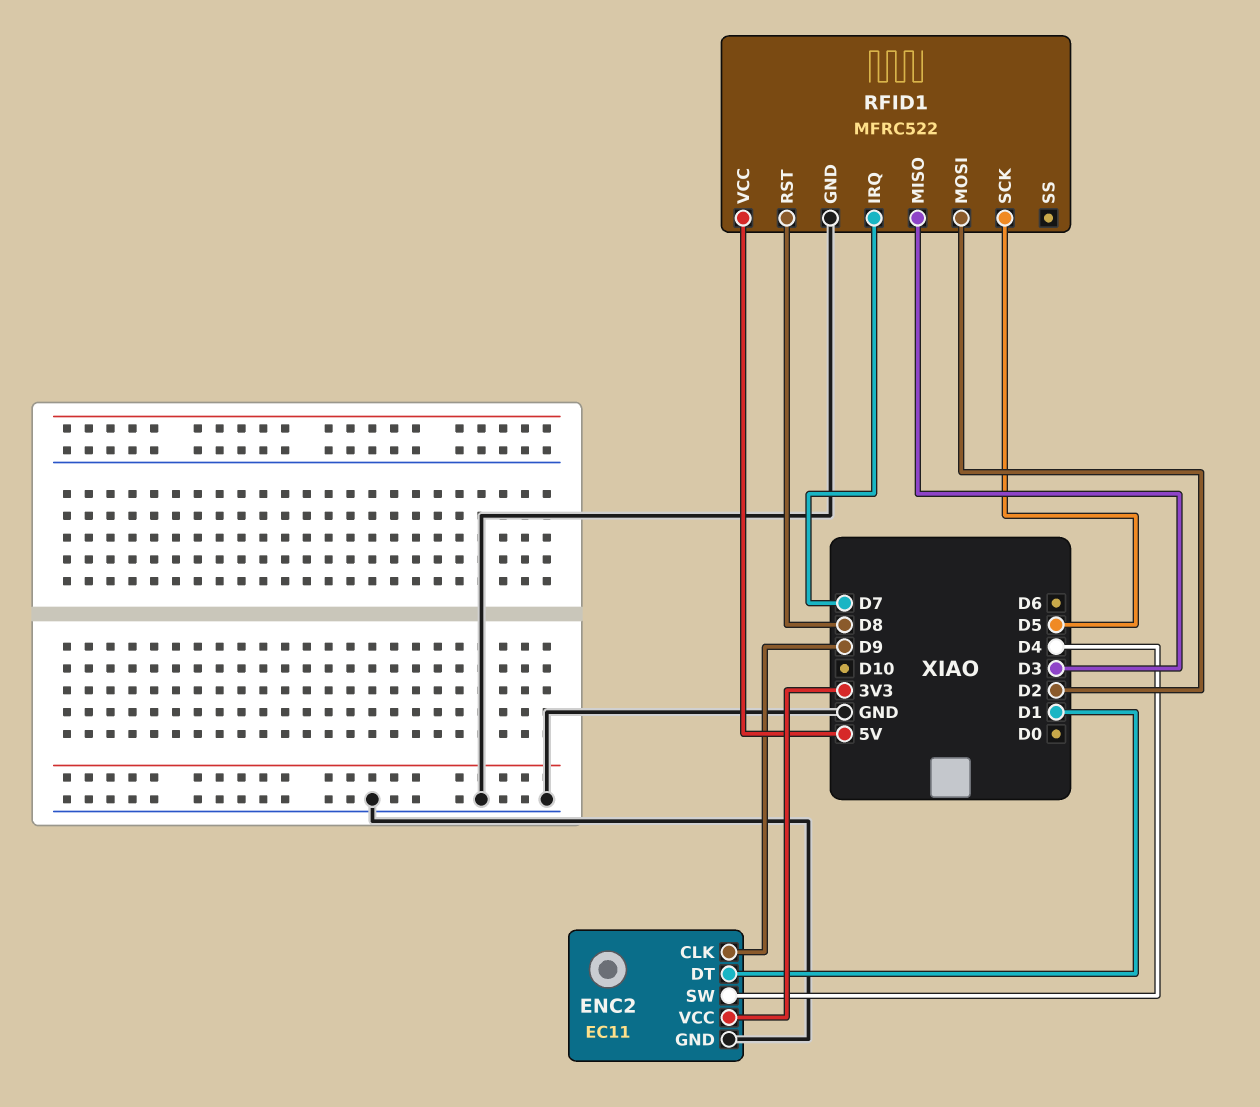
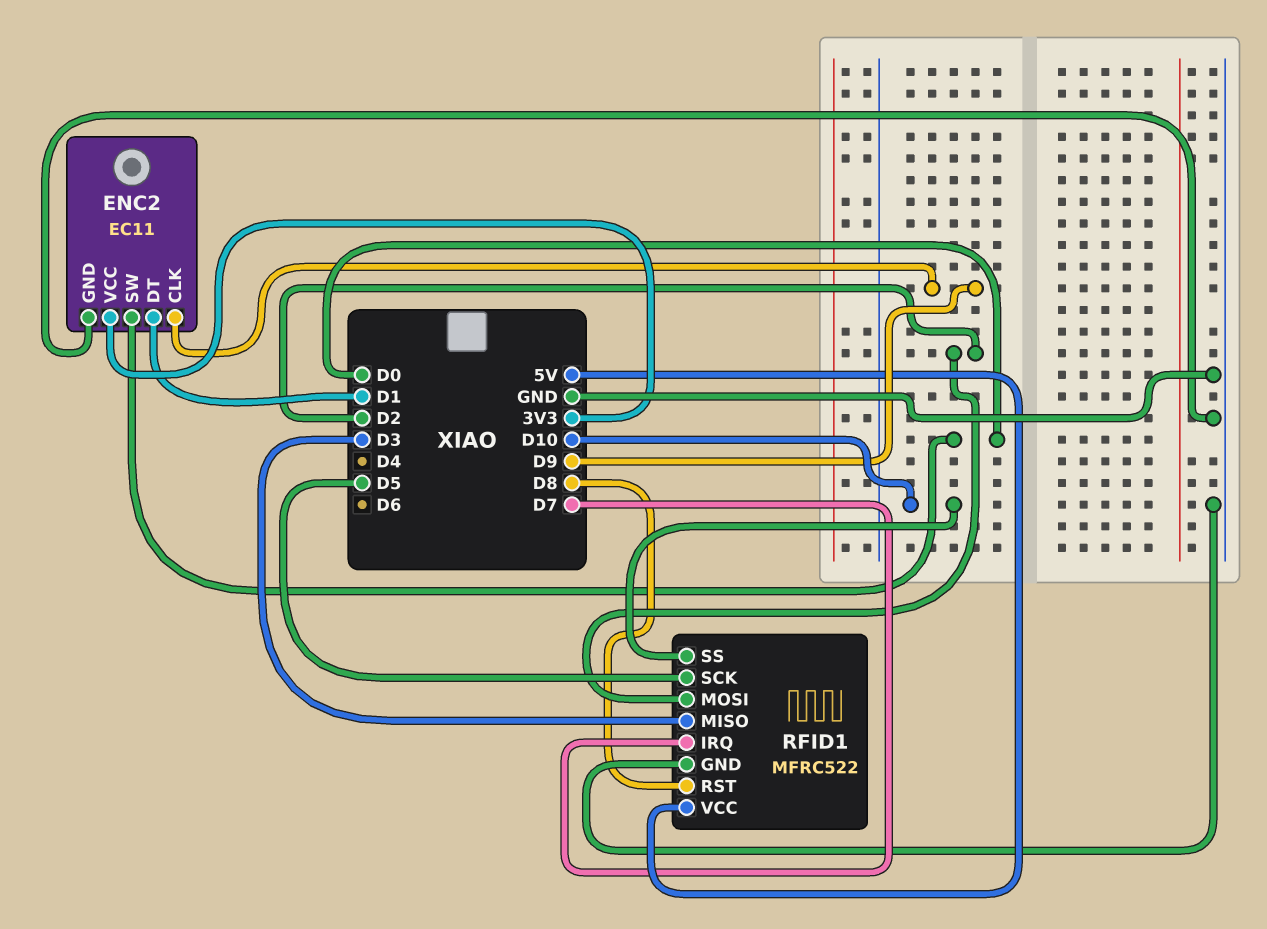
ENC2 pin SW: D4 -> D0
RFID1 pin SS: none -> D10

